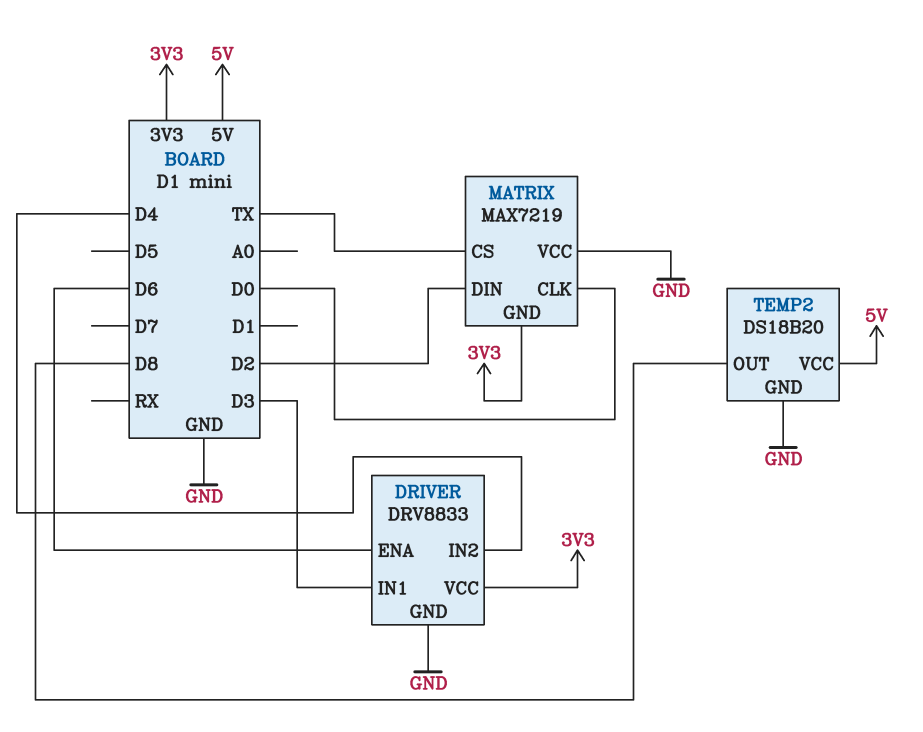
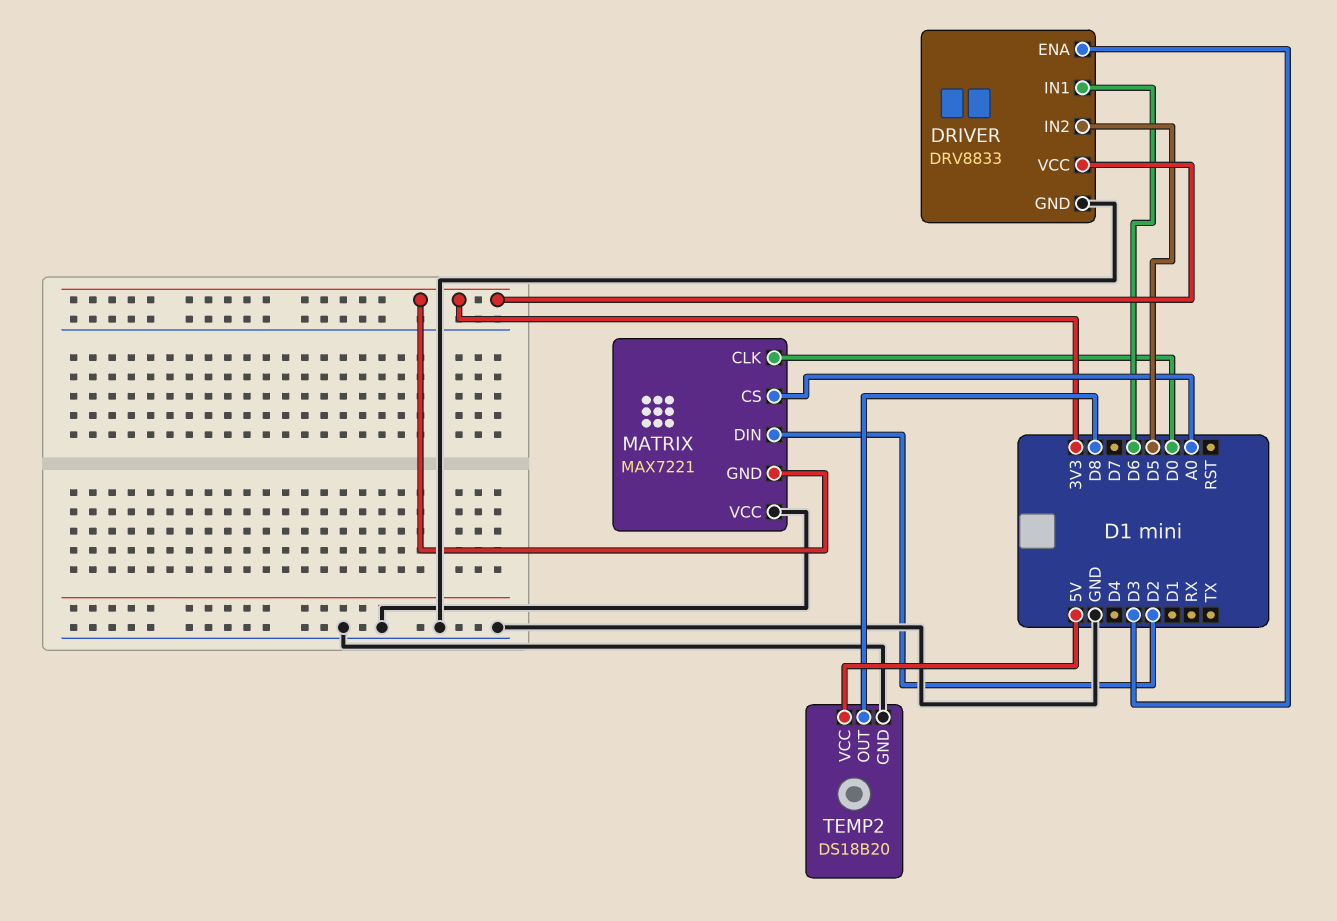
DRIVER pin ENA: D6 -> D3
DRIVER pin IN1: D3 -> D6
DRIVER pin IN2: D4 -> D5
MATRIX: MAX7219 -> MAX7221
MATRIX pin CS: TX -> A0

